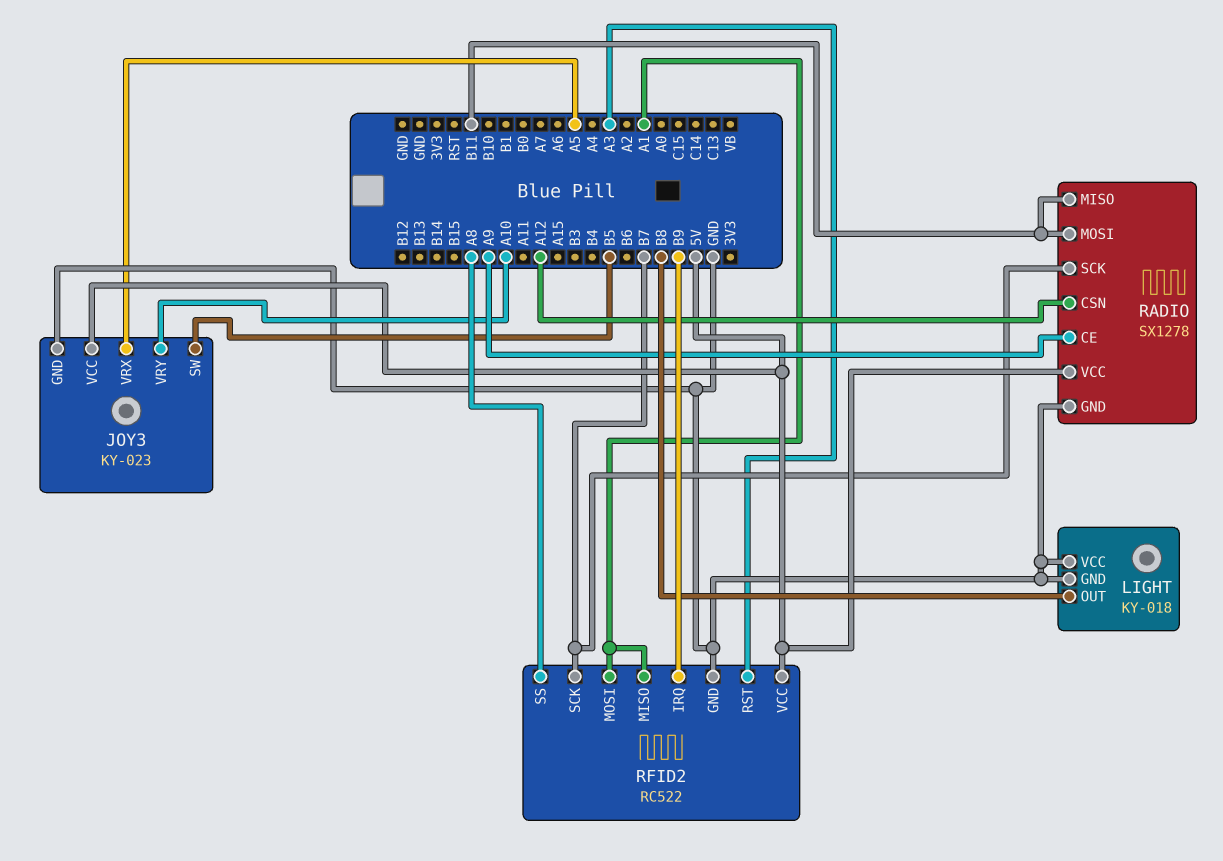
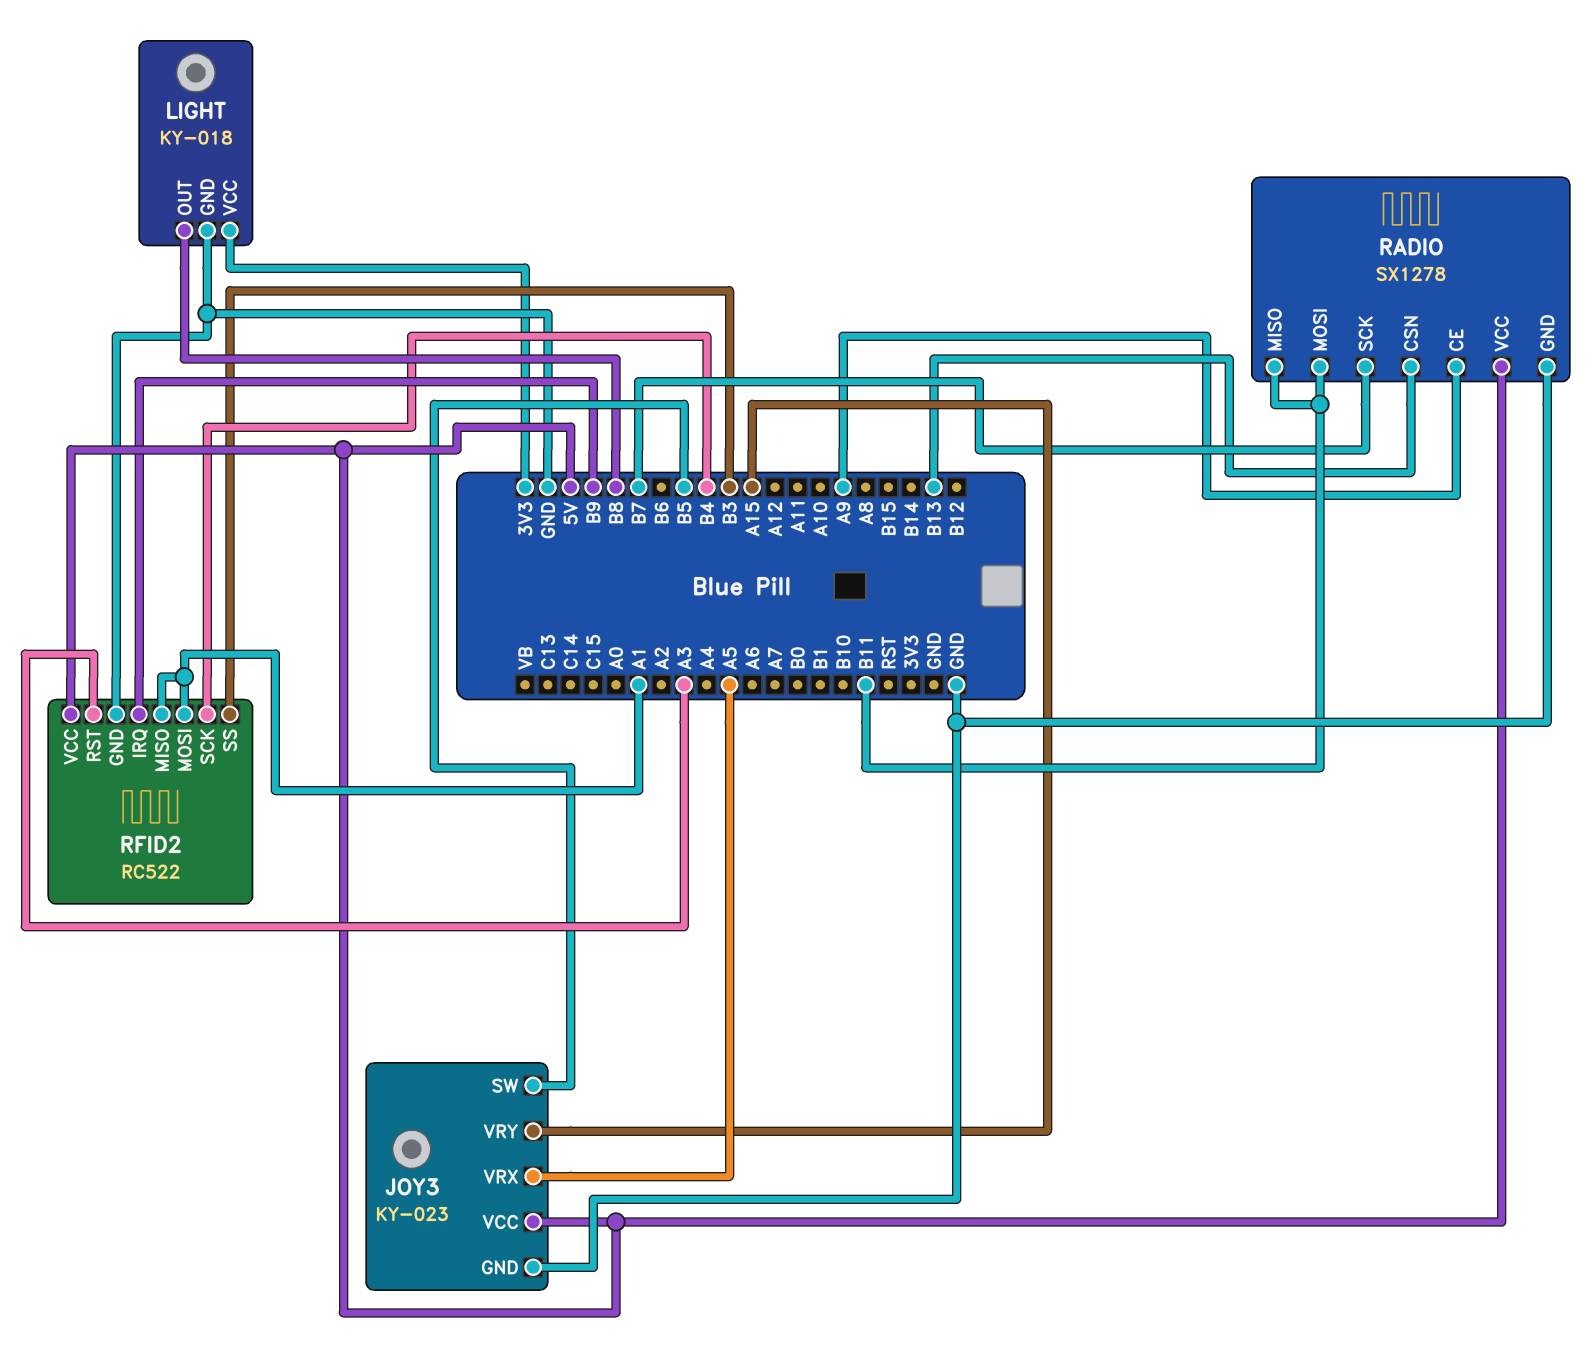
JOY3 pin VRY: A10 -> A15
LIGHT pin VCC: GND -> 3V3
RADIO pin CSN: A12 -> B13
RFID2 pin SCK: B7 -> B4
RFID2 pin SS: A8 -> B3

